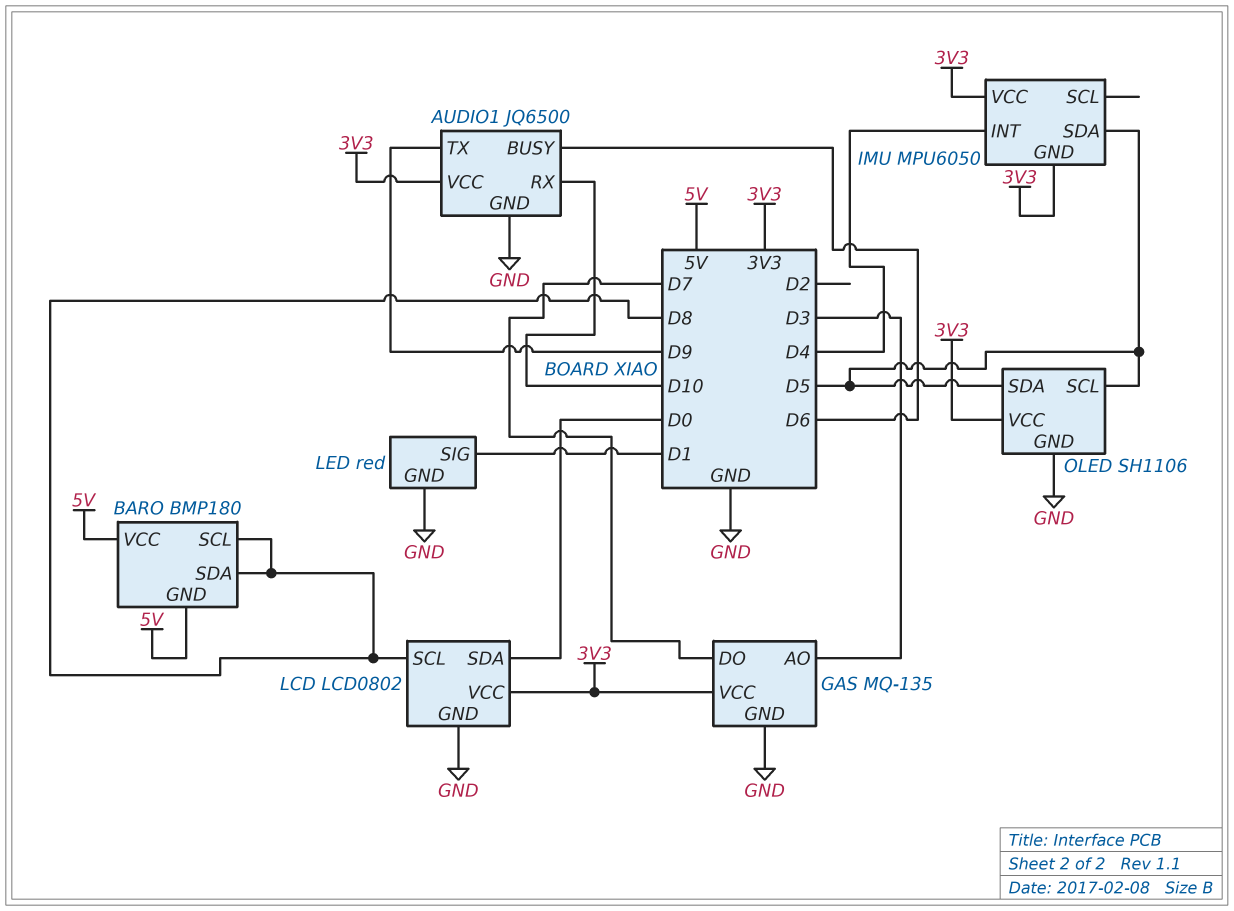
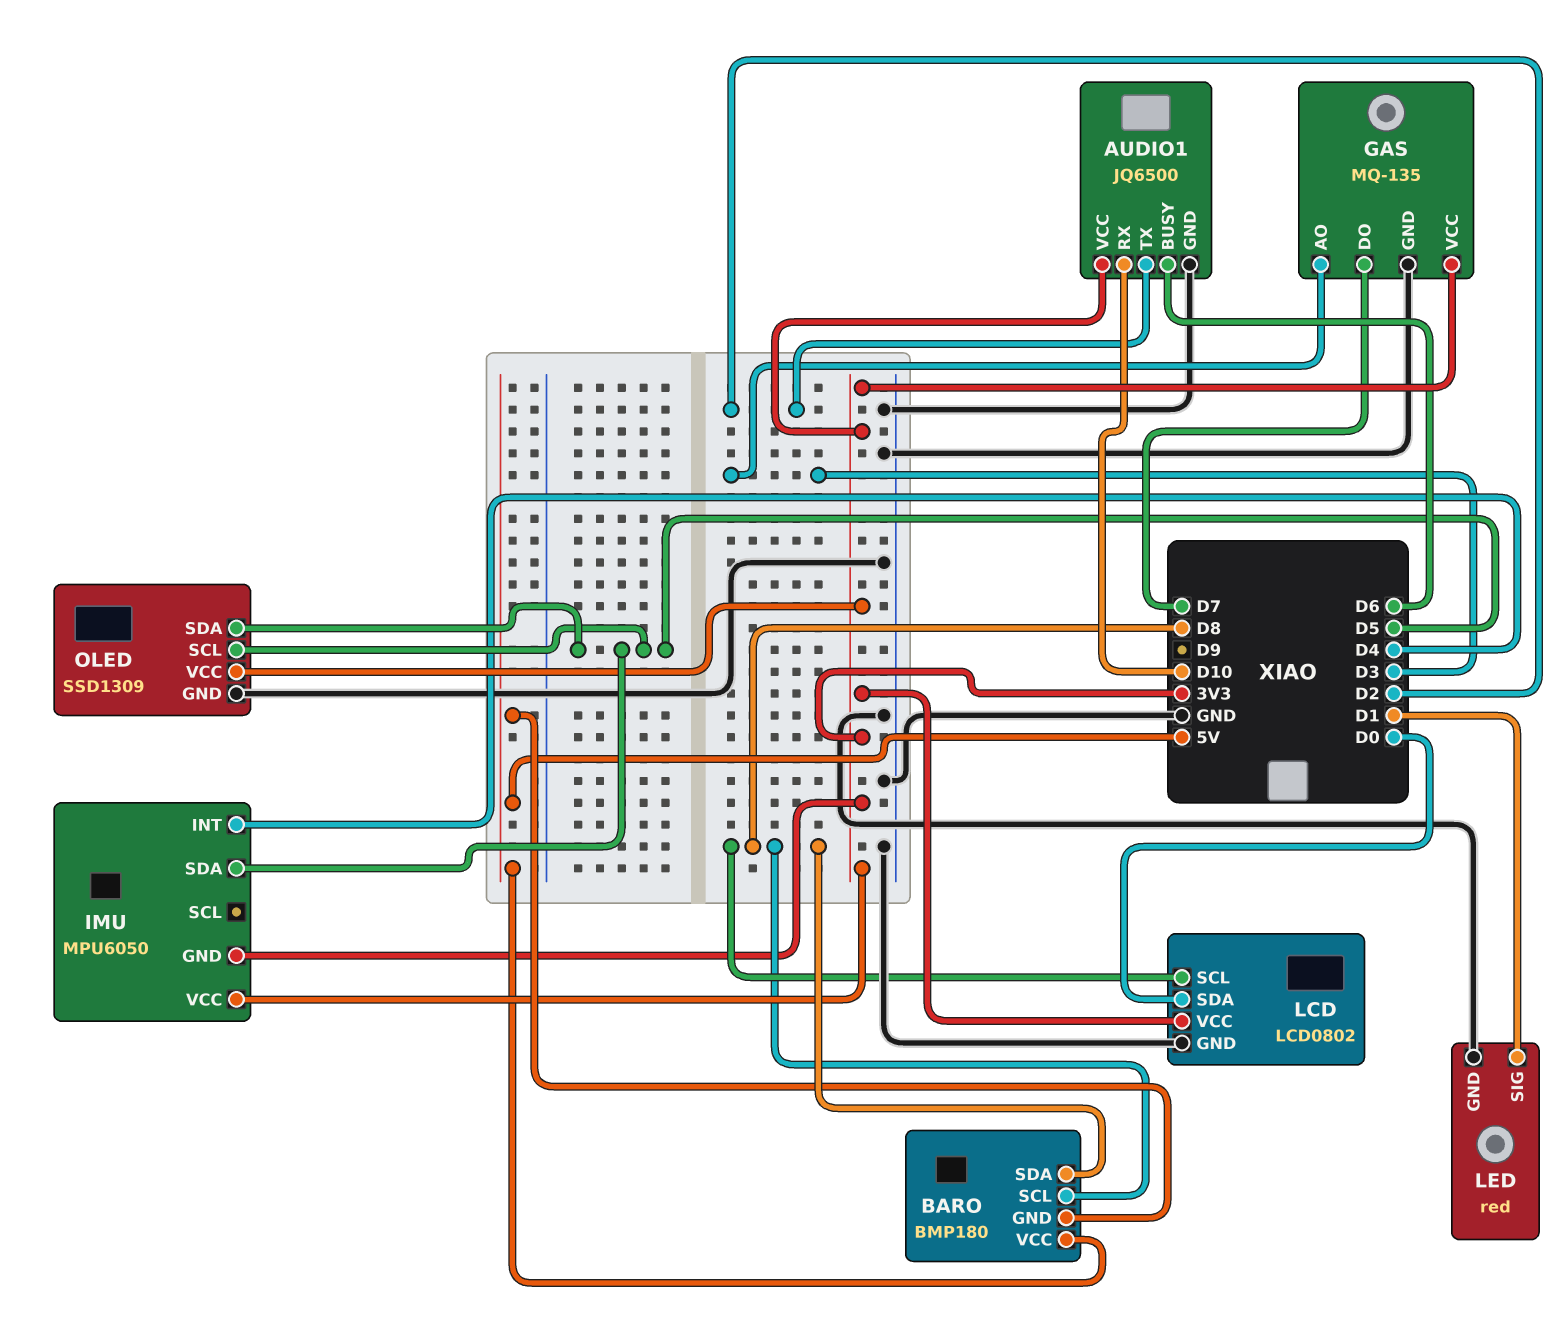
AUDIO1 pin TX: D9 -> D2
OLED: SH1106 -> SSD1309

